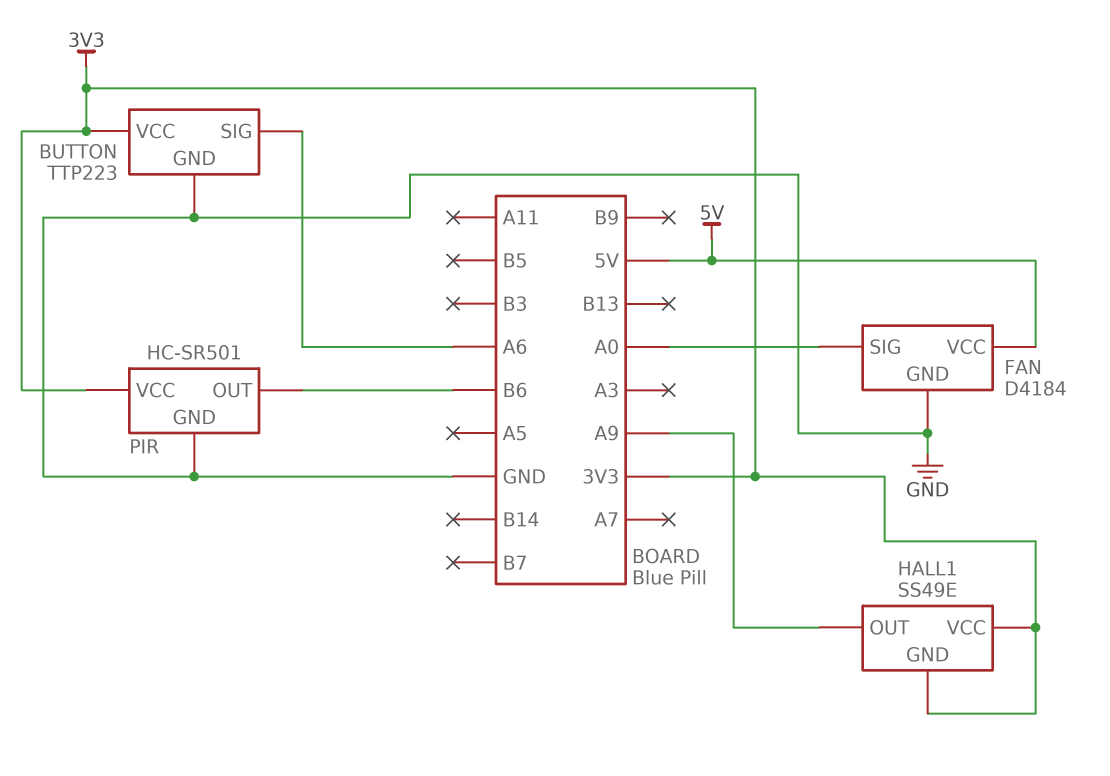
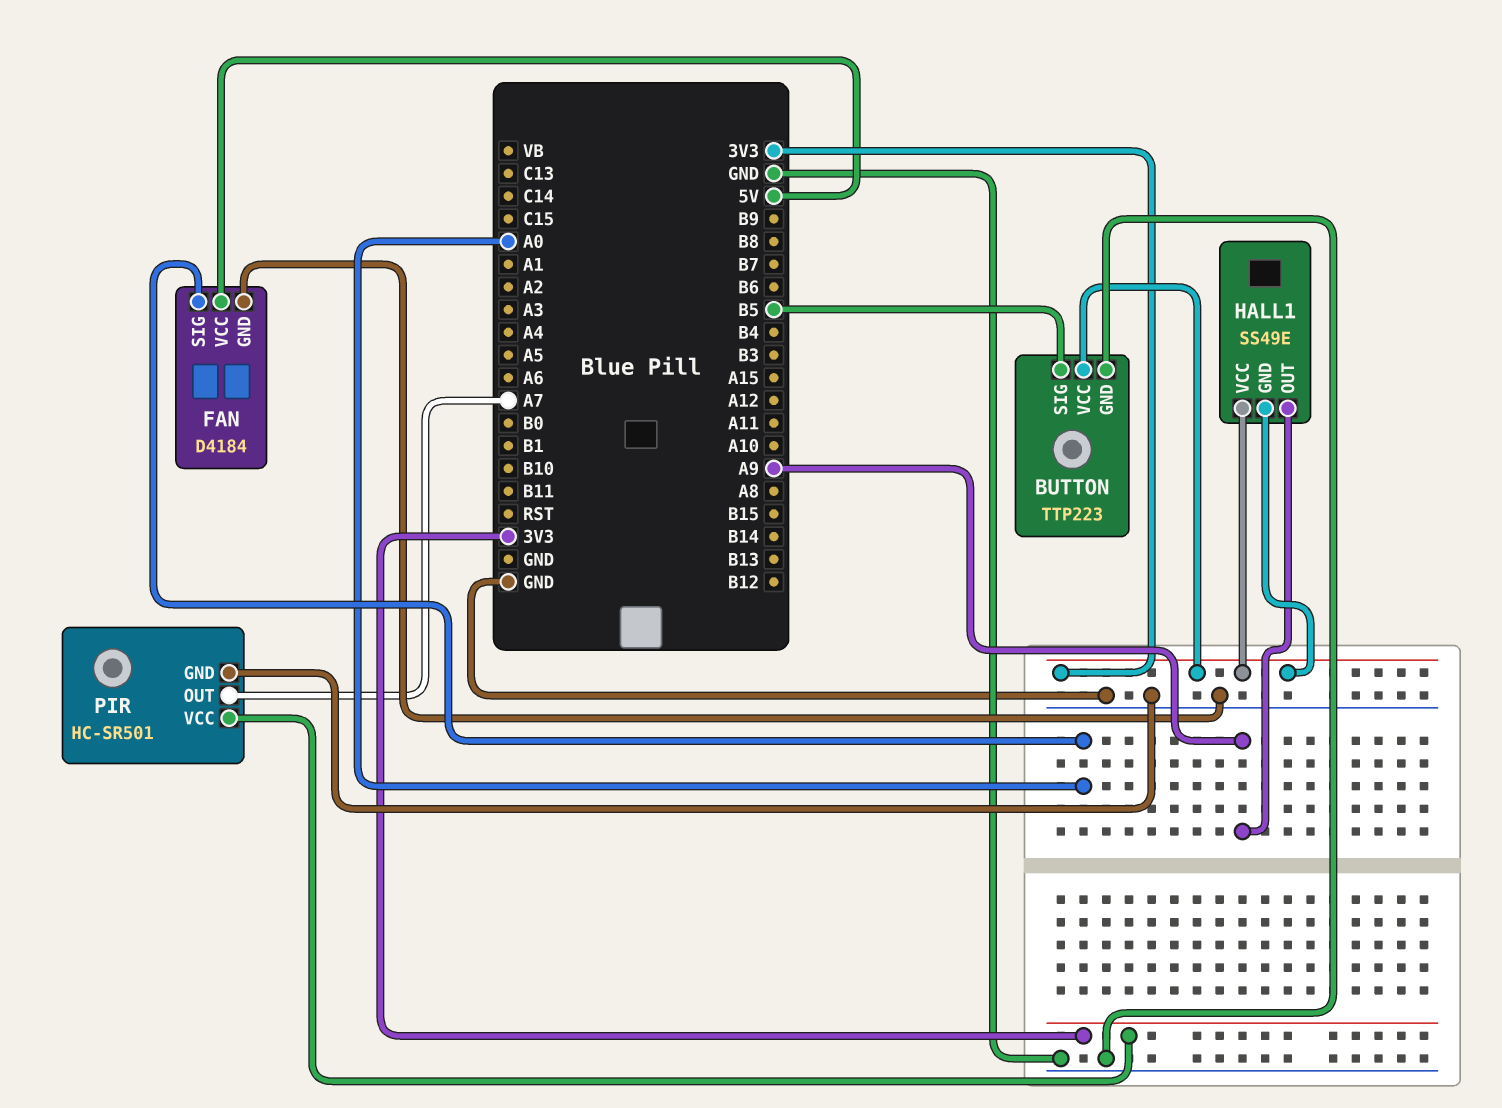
BUTTON pin SIG: A6 -> B5
PIR pin OUT: B6 -> A7

